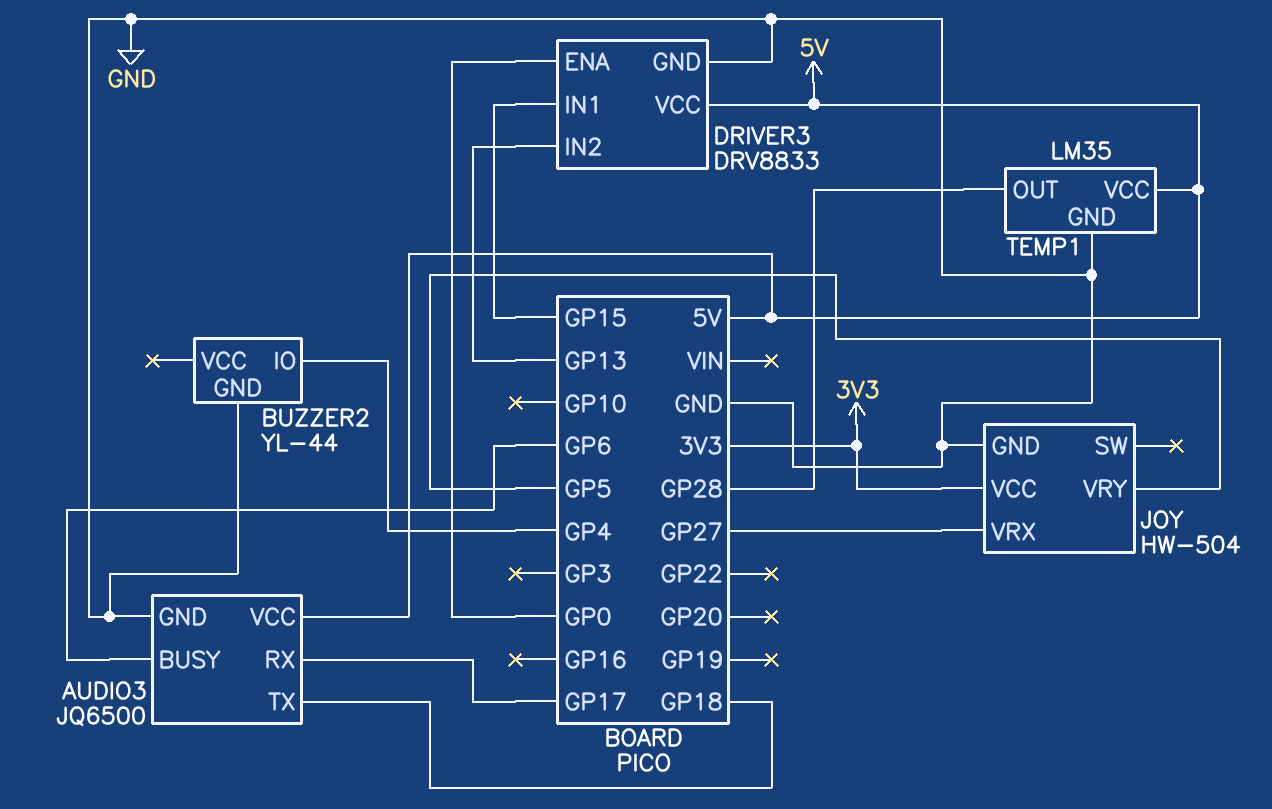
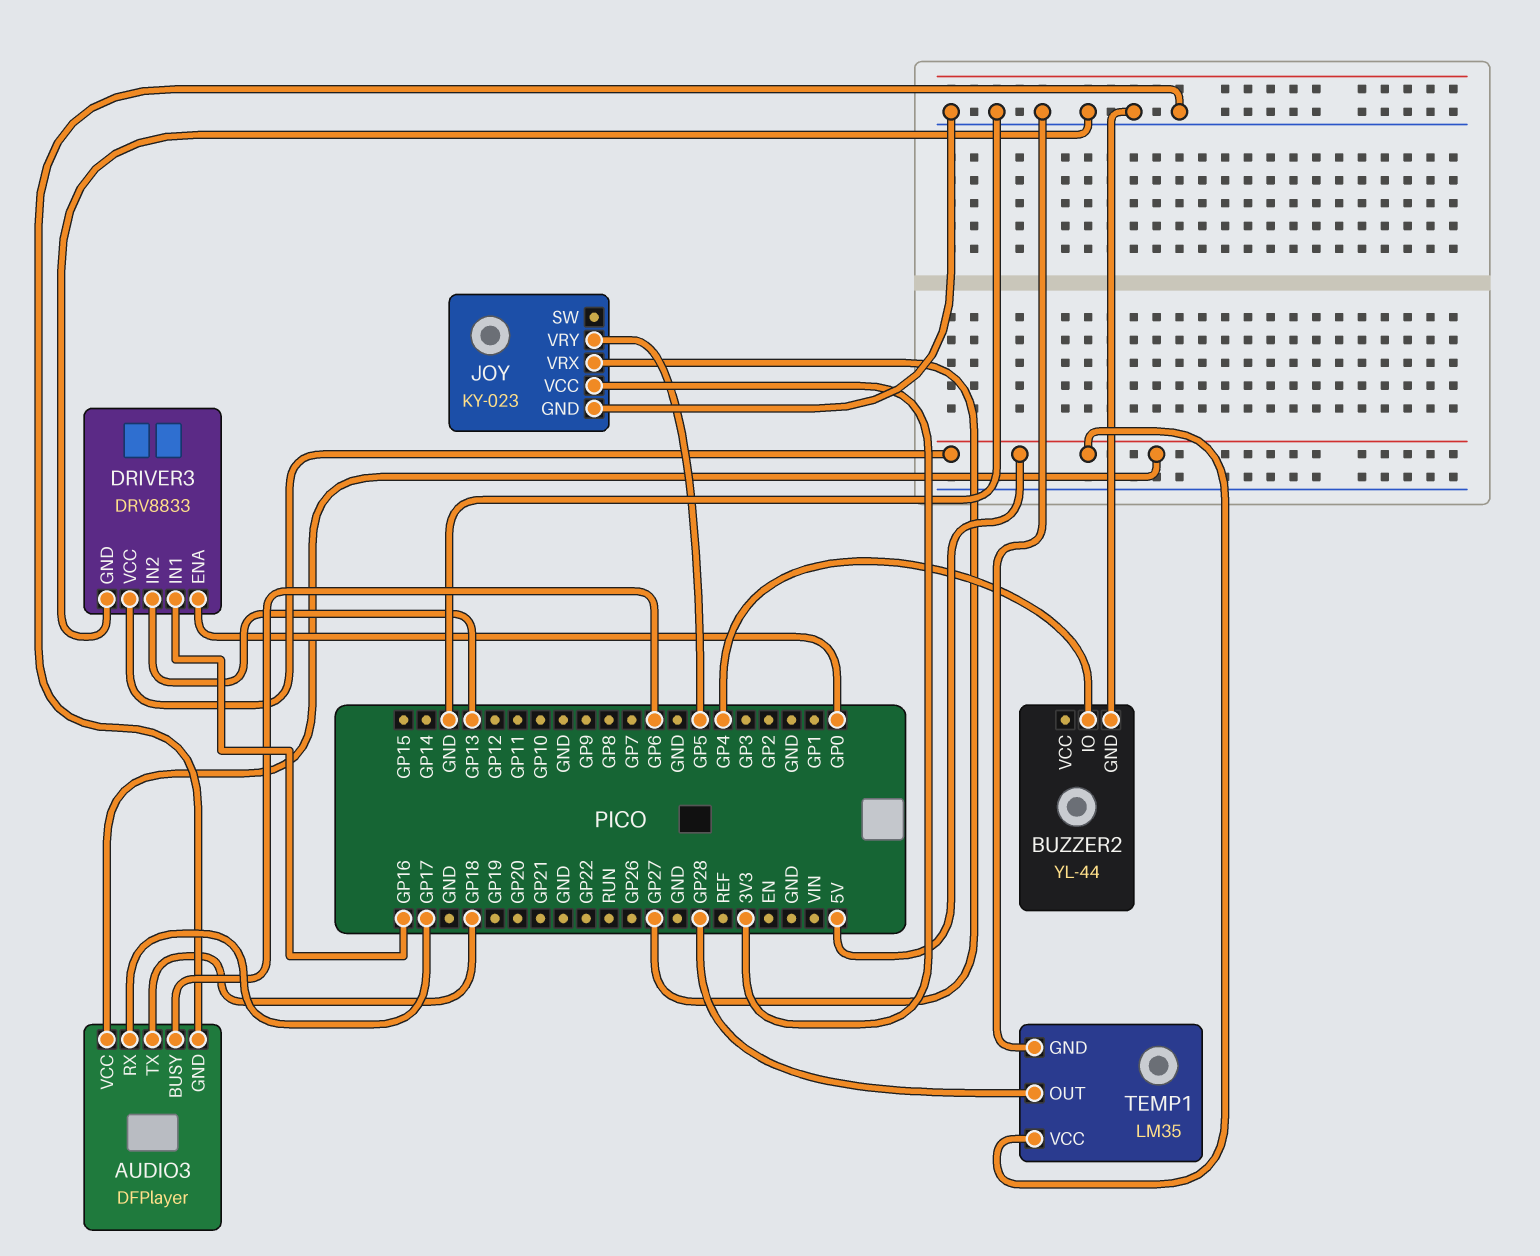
AUDIO3: JQ6500 -> DFPlayer
DRIVER3 pin IN1: GP15 -> GP16
JOY: HW-504 -> KY-023

